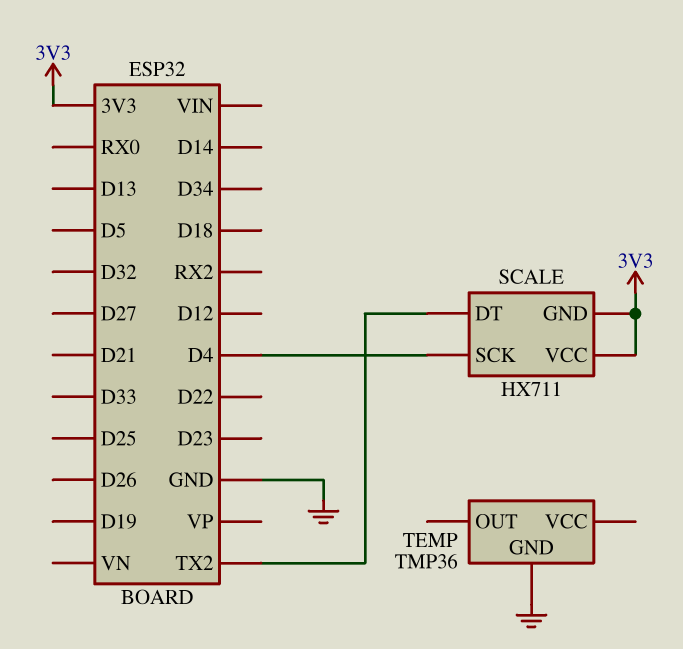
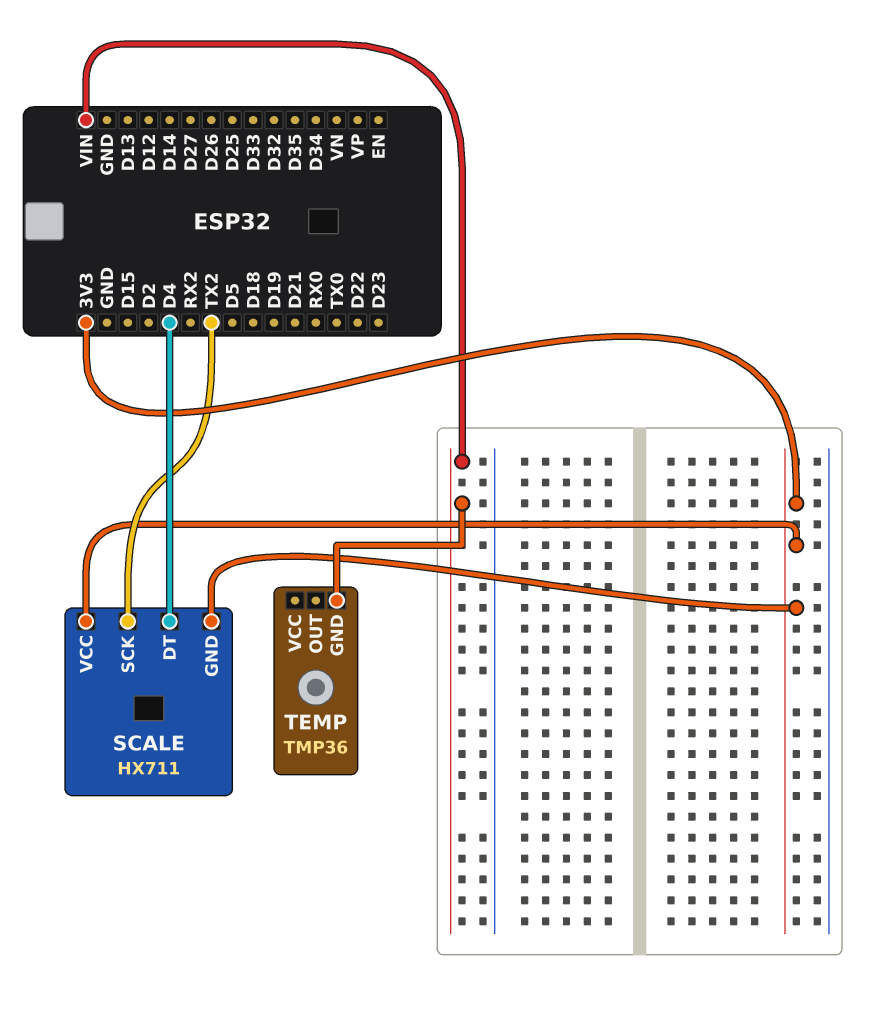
SCALE pin DT: TX2 -> D4
SCALE pin SCK: D4 -> TX2
TEMP pin GND: GND -> VIN

